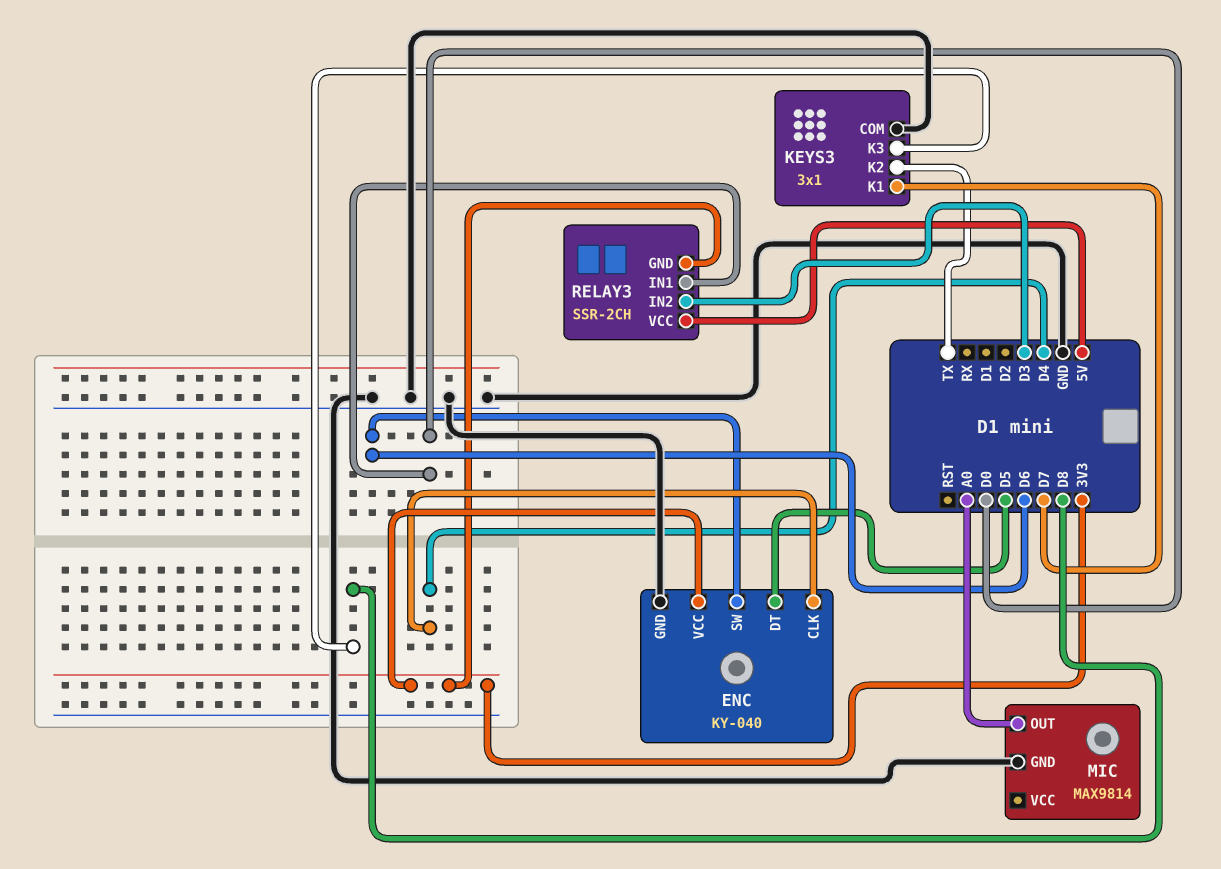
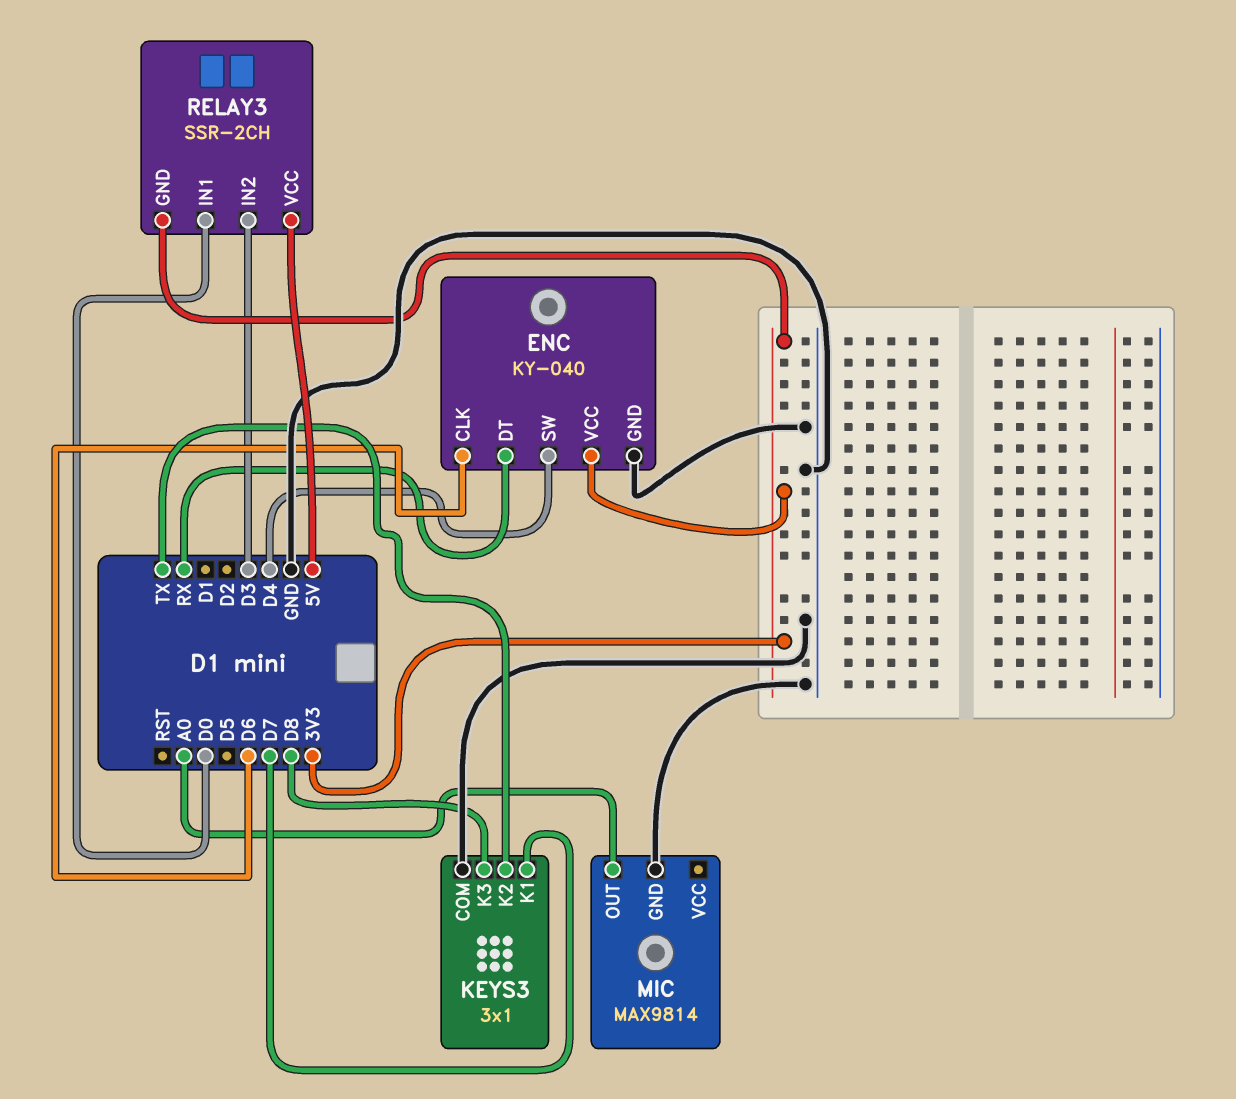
ENC pin CLK: D4 -> D6
ENC pin DT: D5 -> RX
ENC pin SW: D6 -> D4

